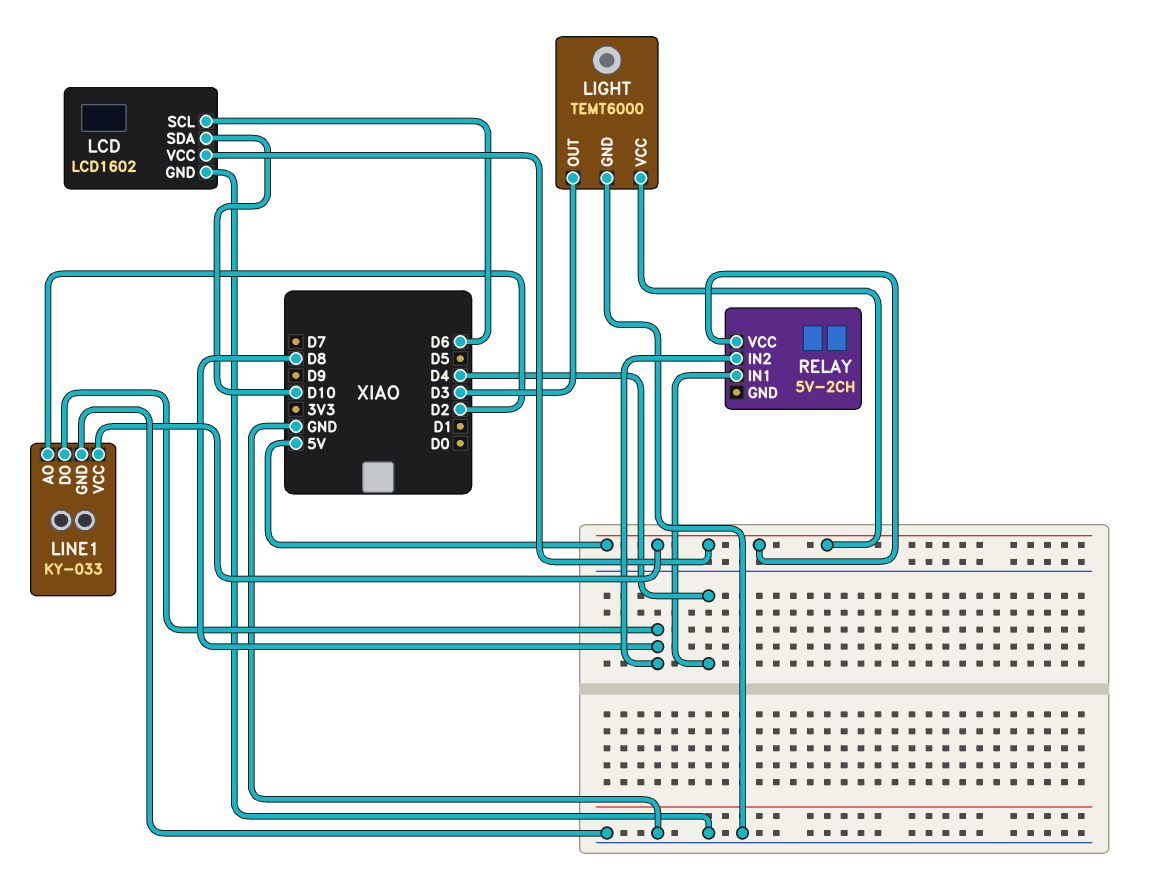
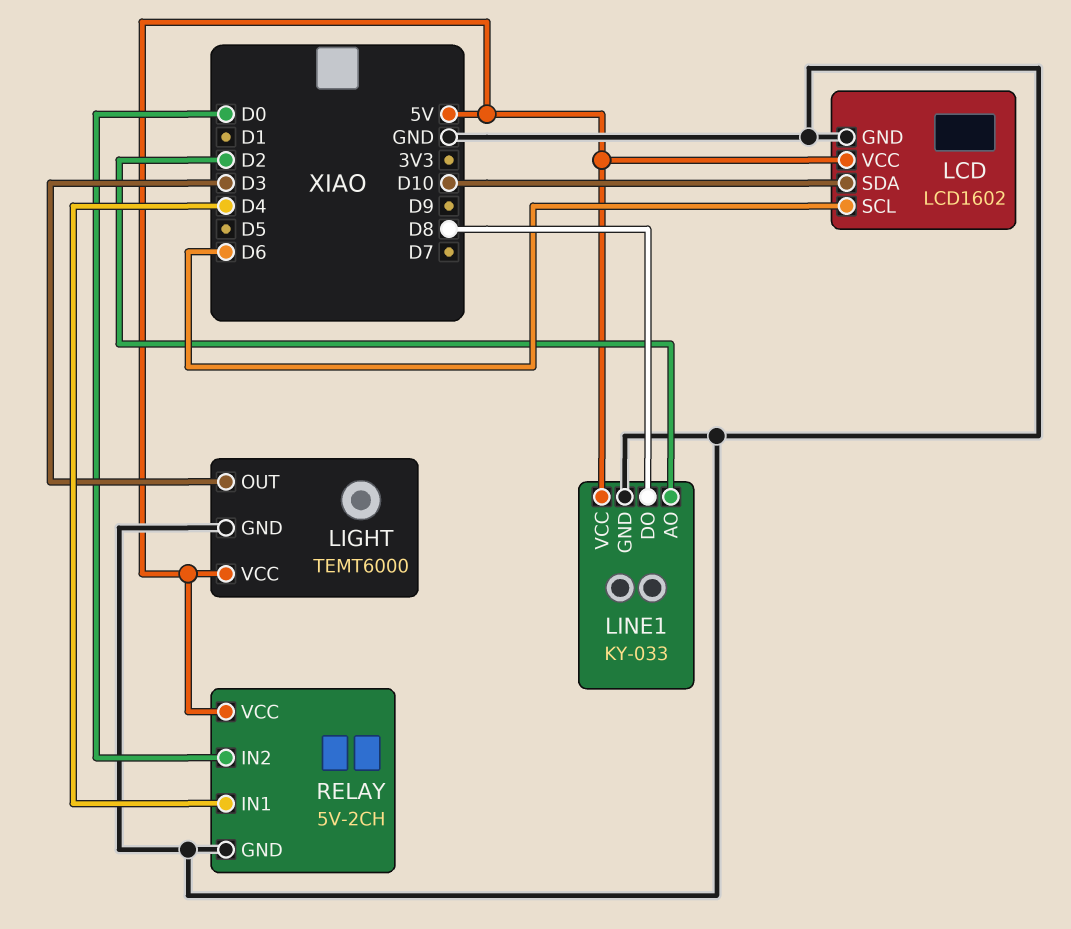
RELAY pin GND: none -> GND
RELAY pin IN2: D8 -> D0

